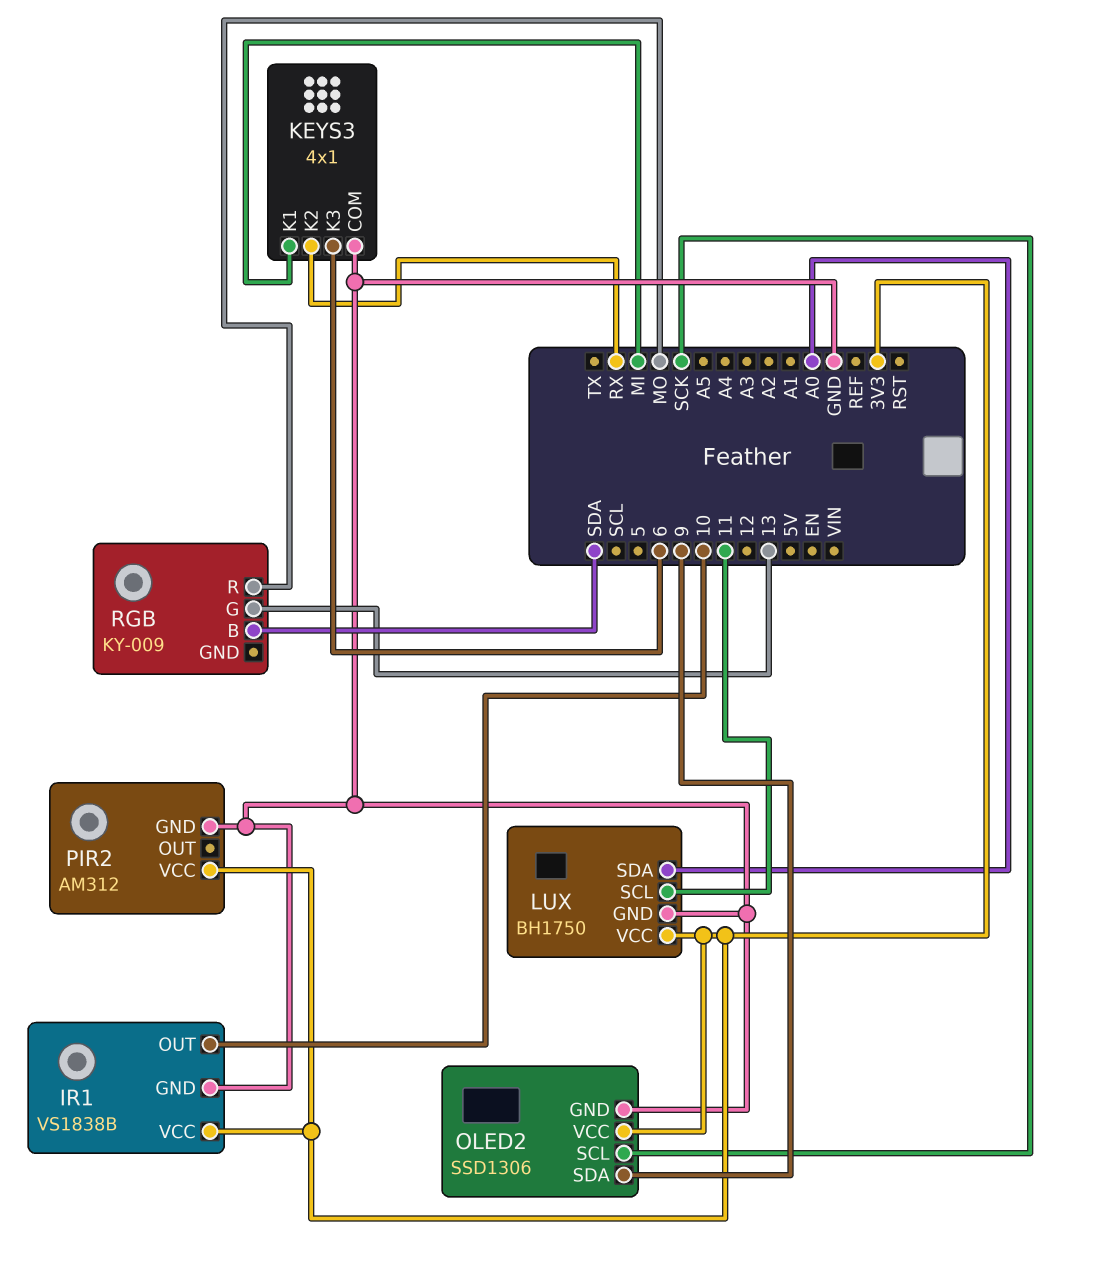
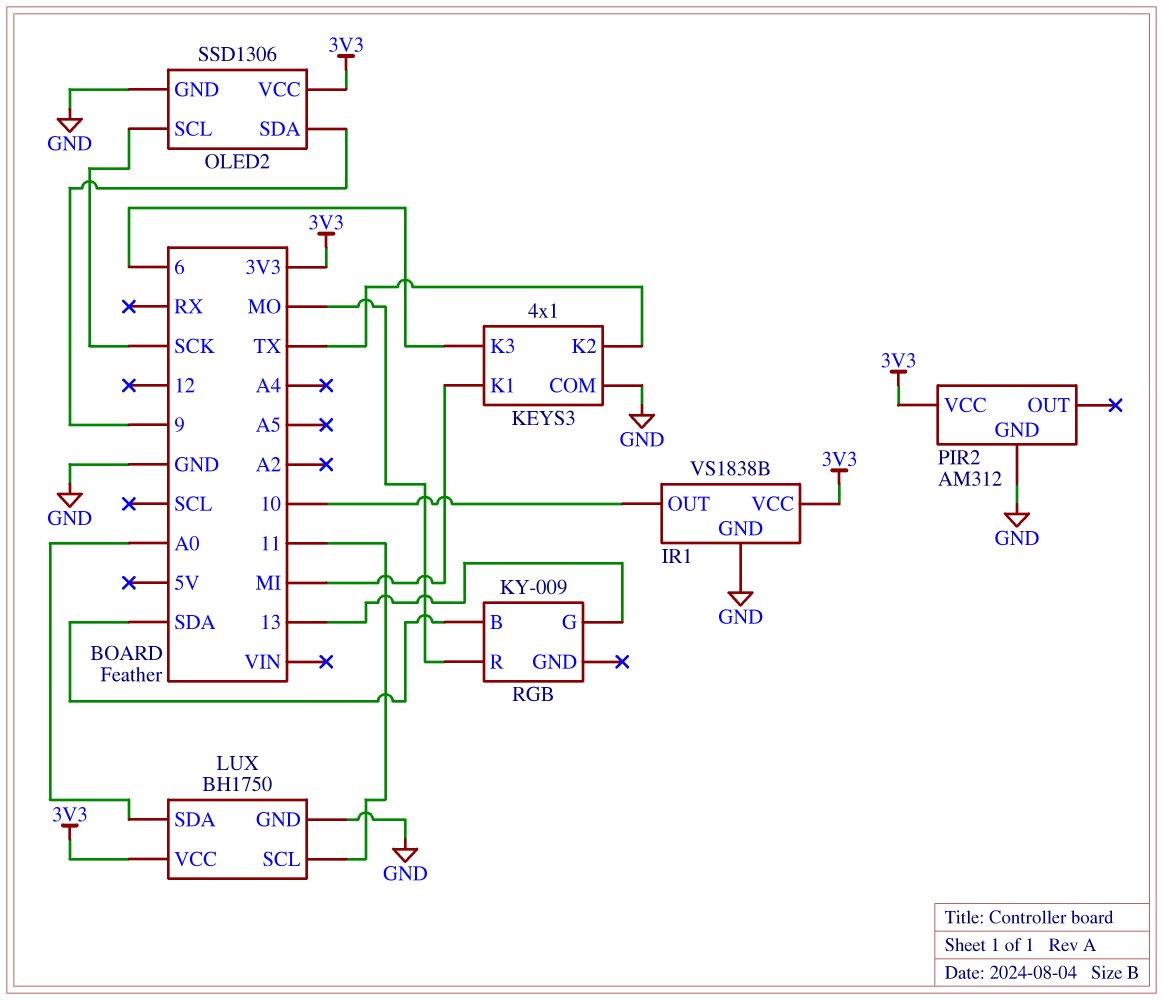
KEYS3 pin K2: RX -> TX

